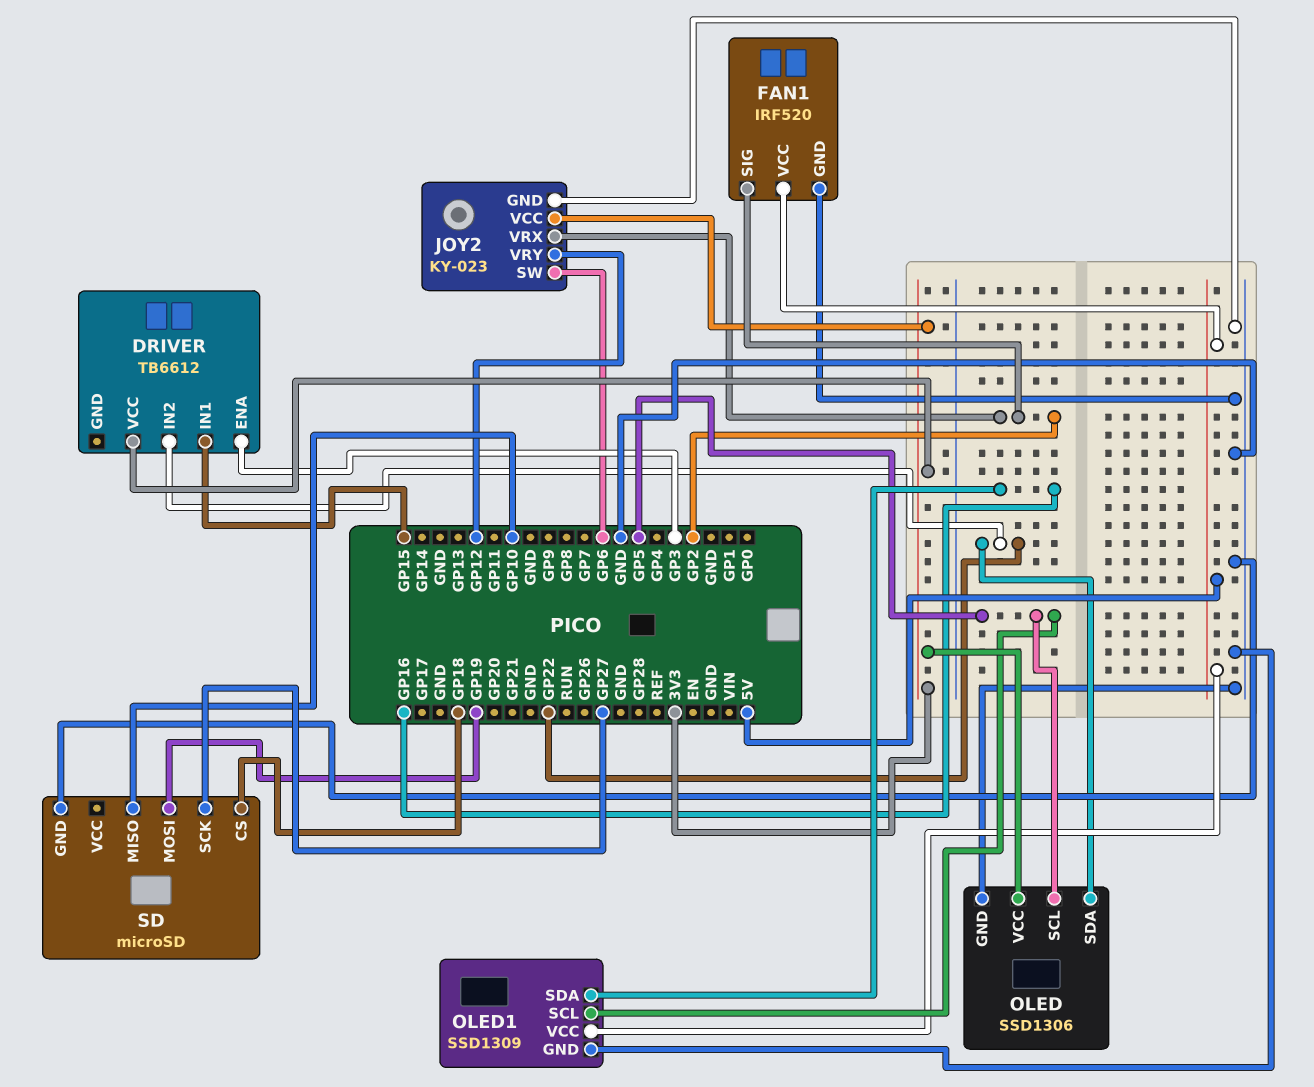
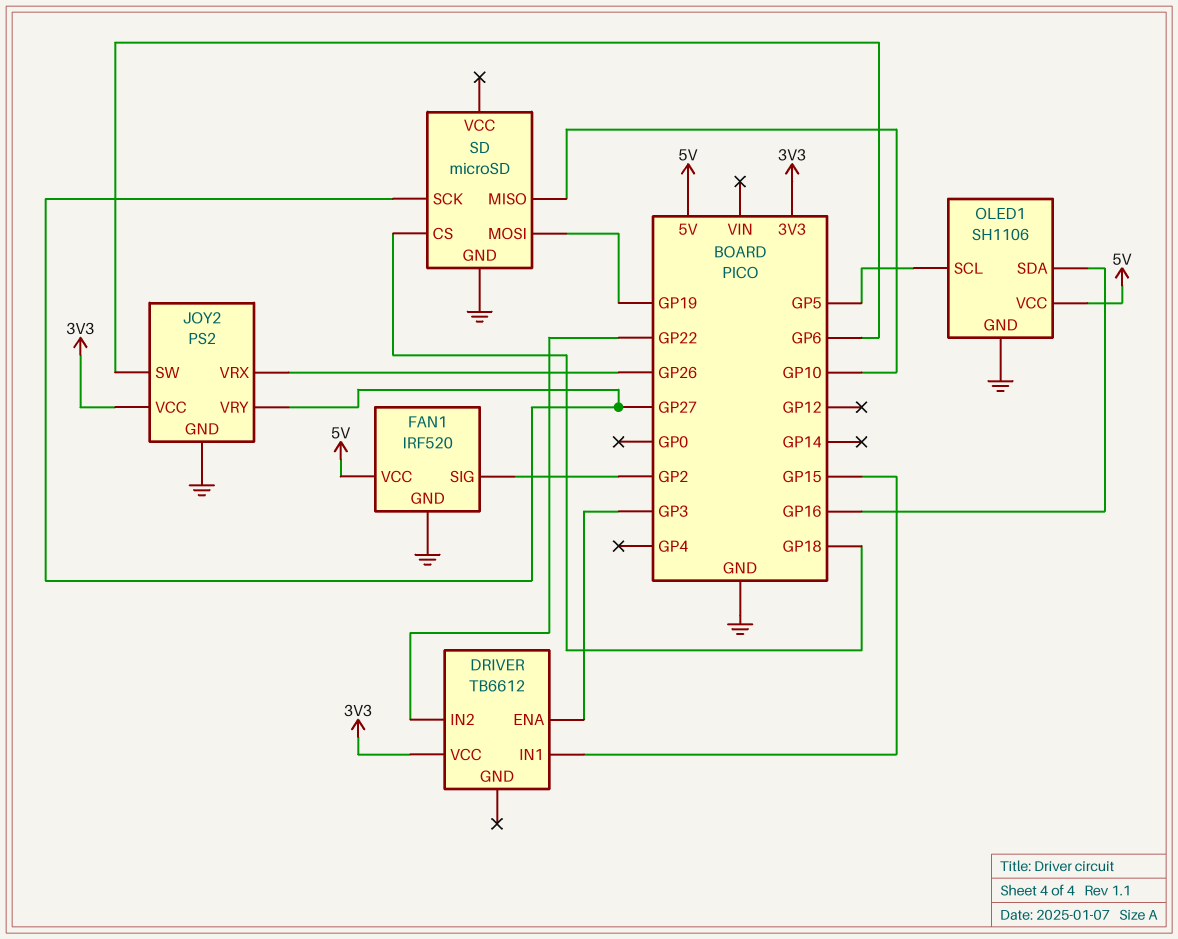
JOY2: KY-023 -> PS2
JOY2 pin VRX: GP2 -> GP26
JOY2 pin VRY: GP12 -> GP27
OLED: SSD1306 -> none
OLED pin GND: GND -> none
OLED pin SCL: GP5 -> none
OLED pin SDA: GP22 -> none
OLED pin VCC: 3V3 -> none
OLED1: SSD1309 -> SH1106

